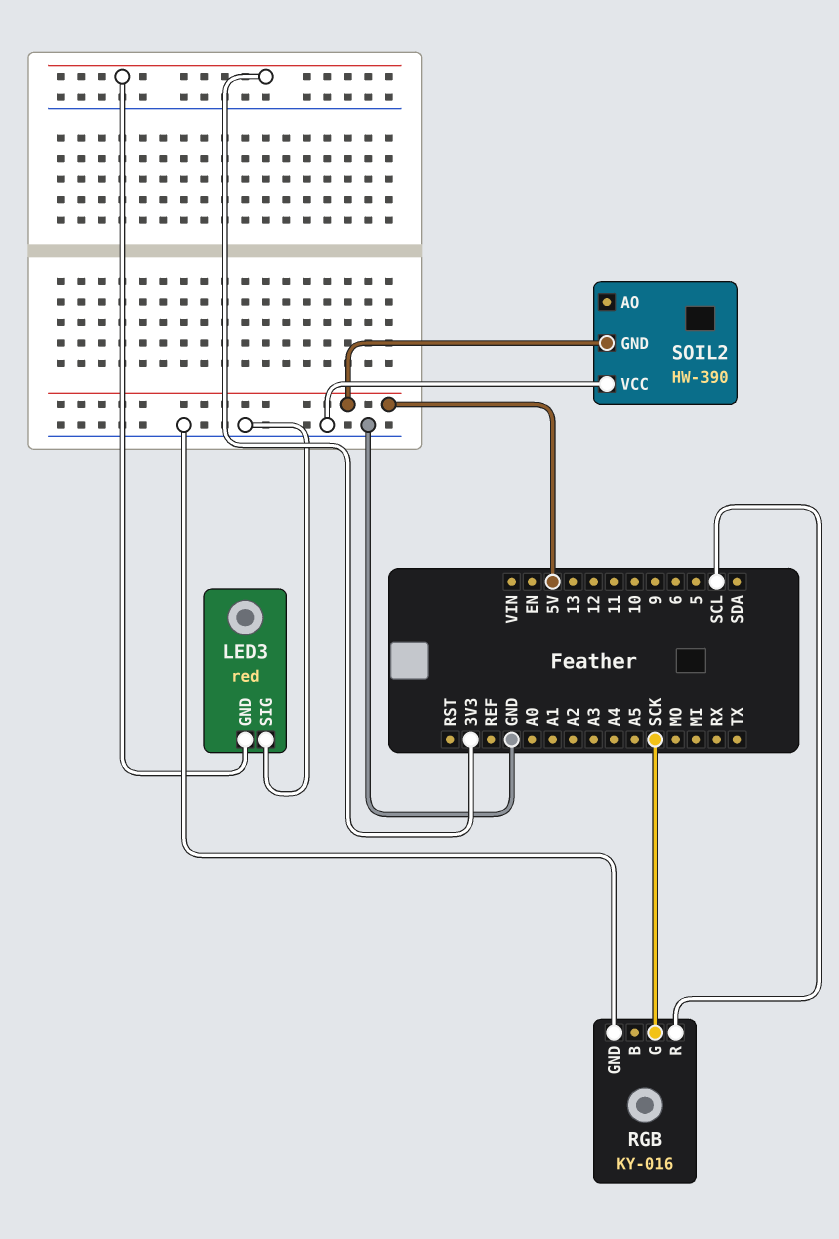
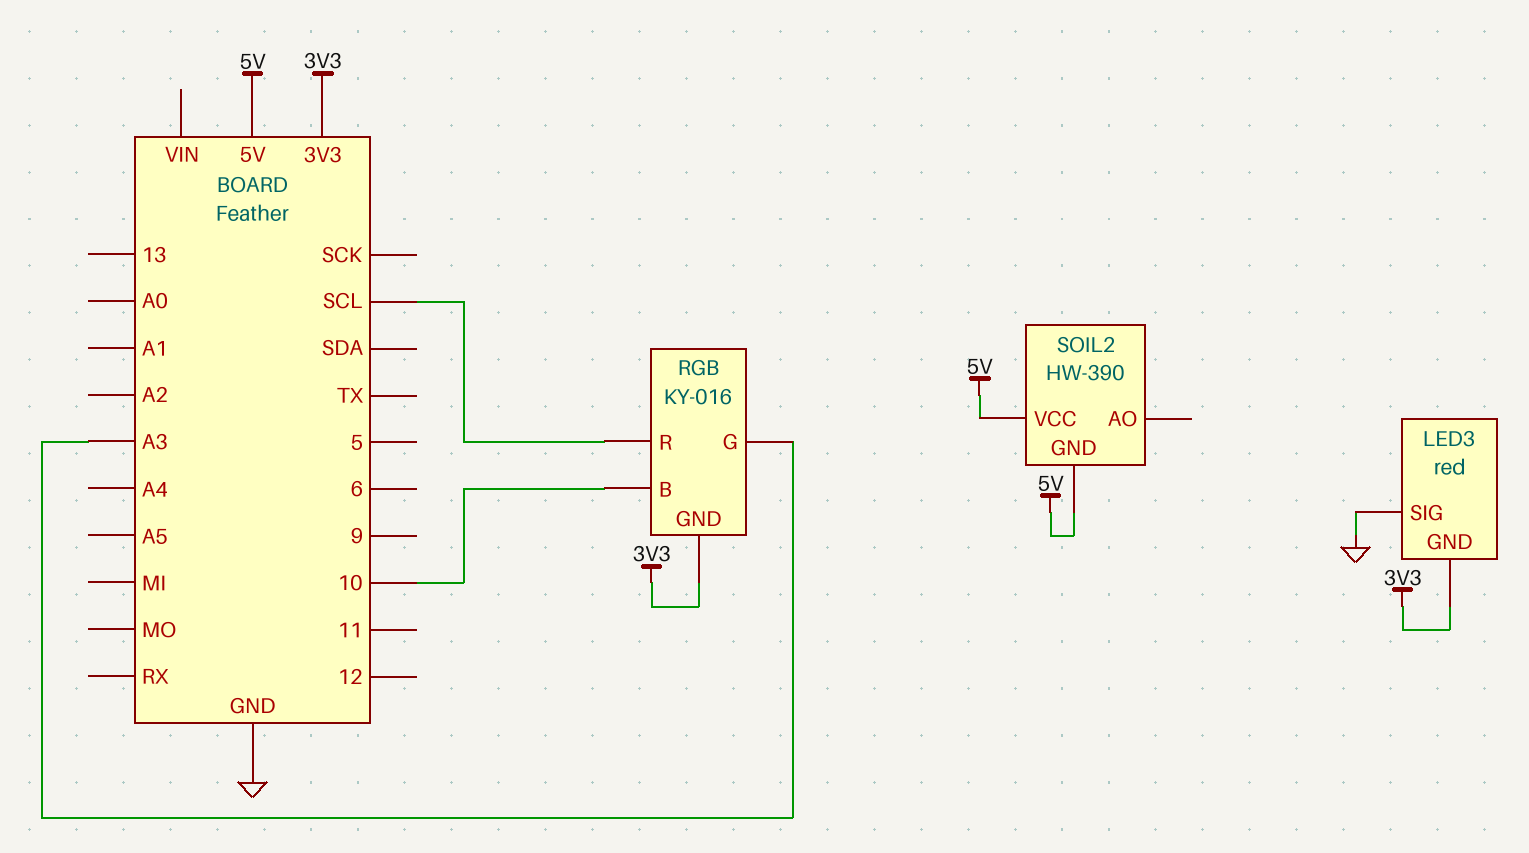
RGB pin B: none -> 10
RGB pin G: SCK -> A3
RGB pin GND: GND -> 3V3
SOIL2 pin VCC: GND -> 5V

